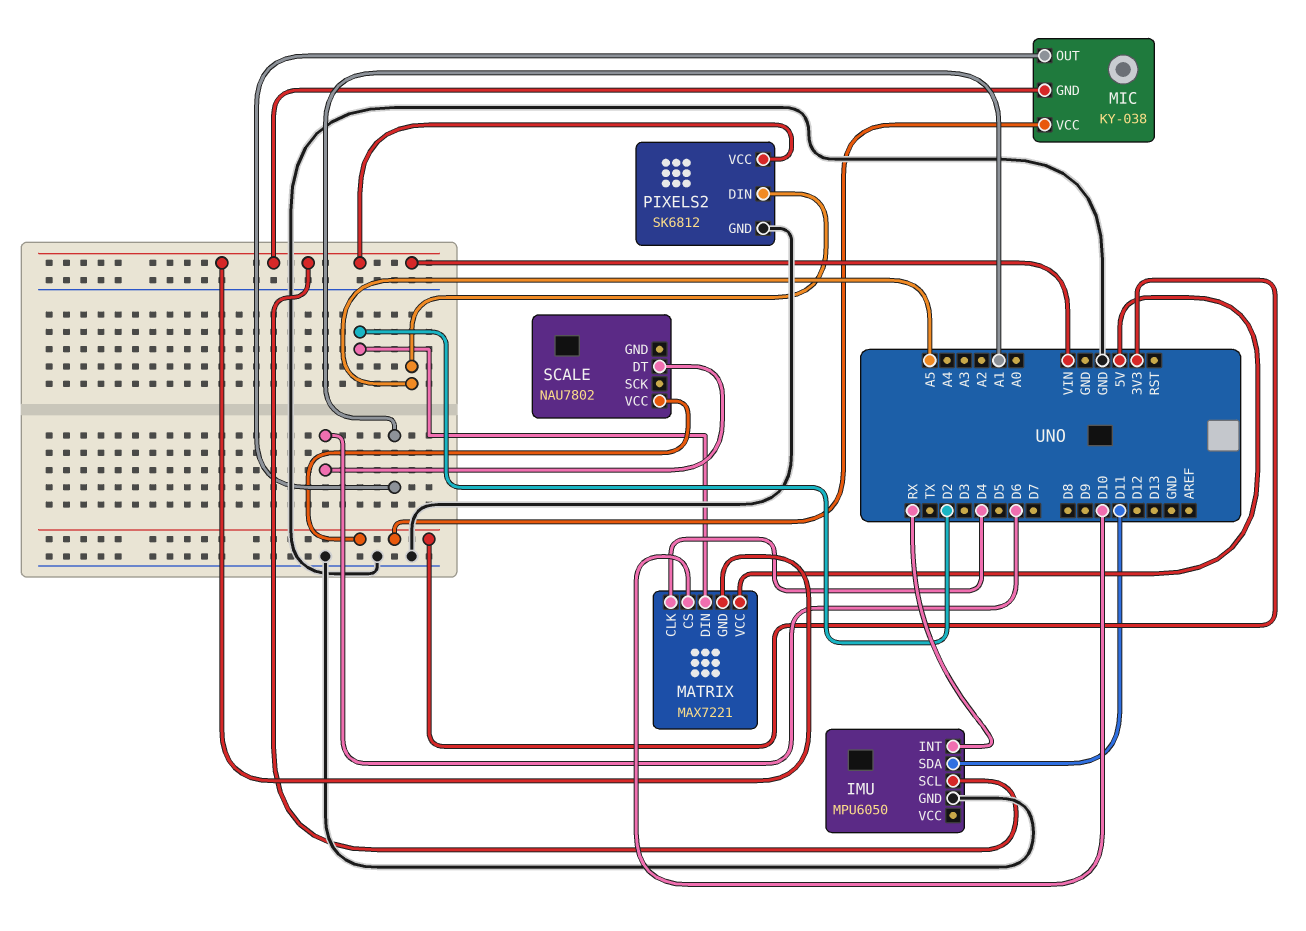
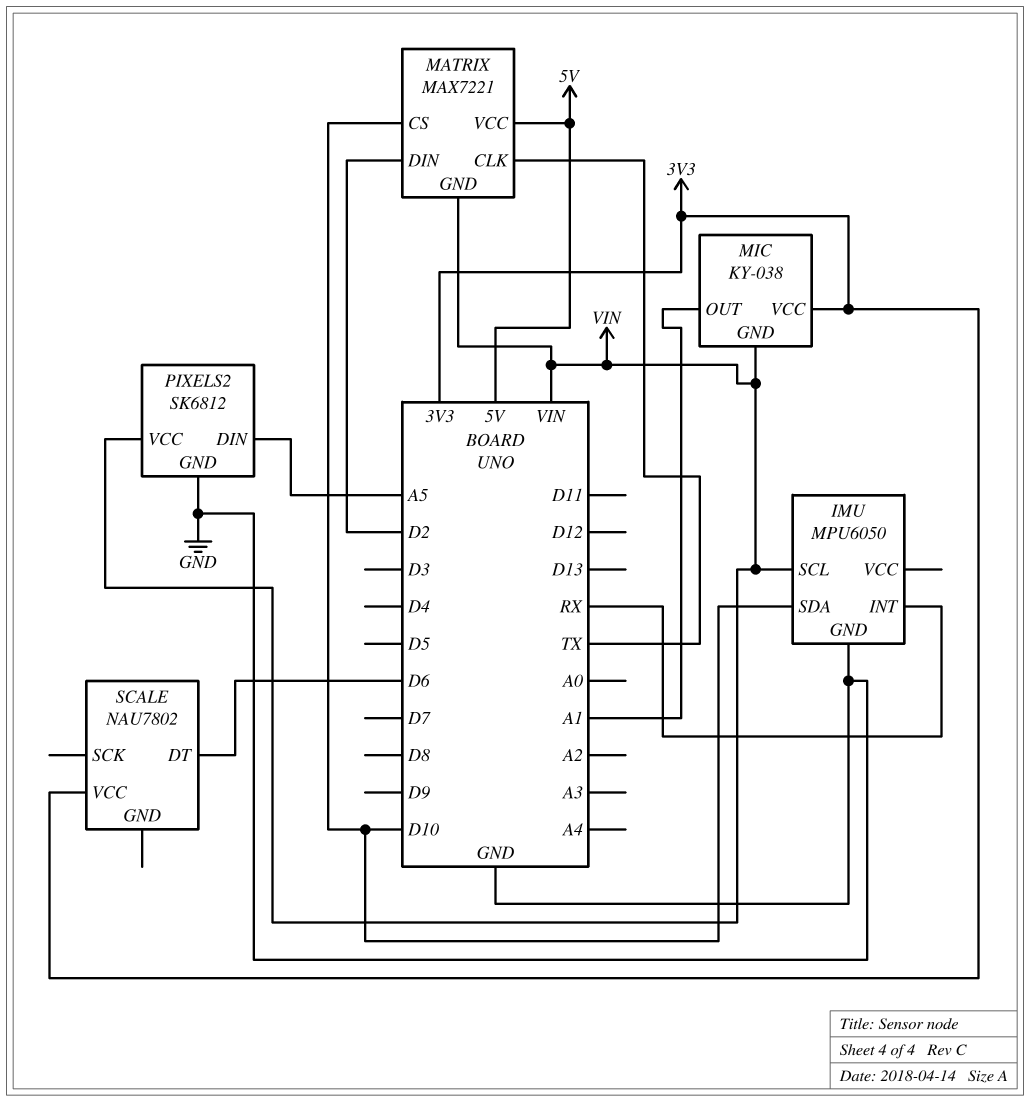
IMU pin SDA: D11 -> D10
MATRIX pin CLK: D4 -> TX

